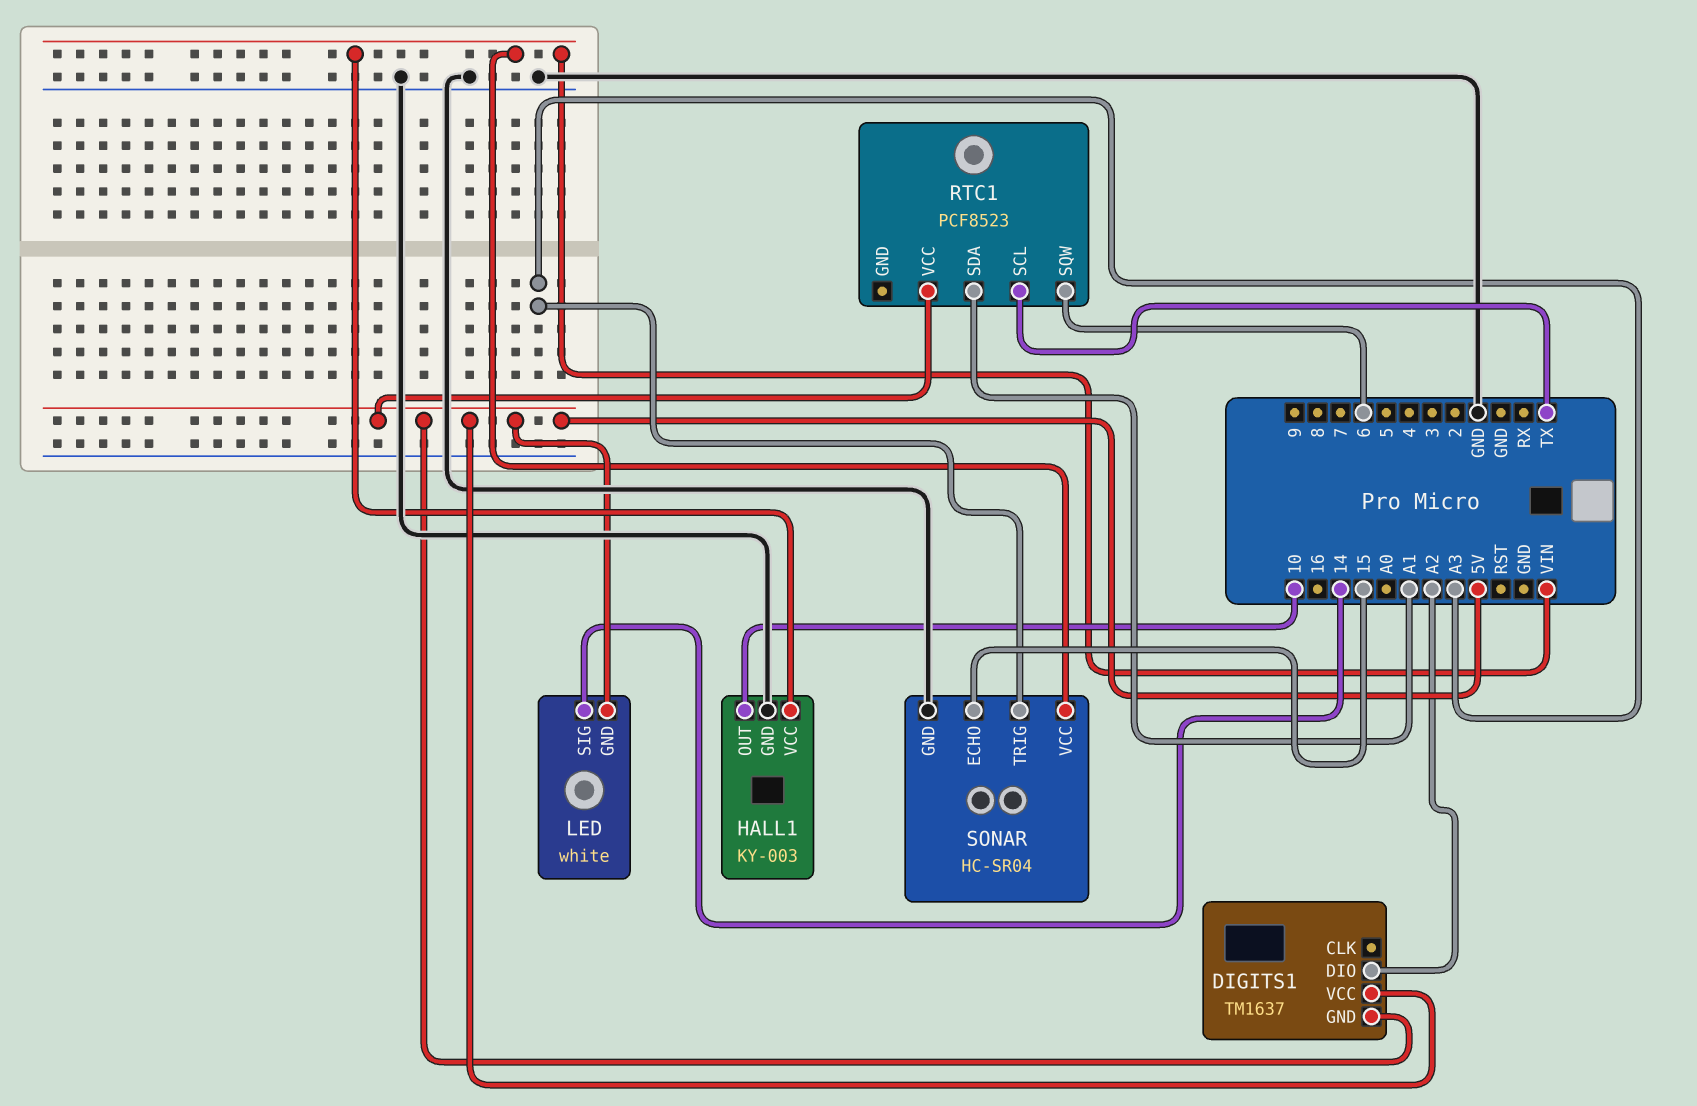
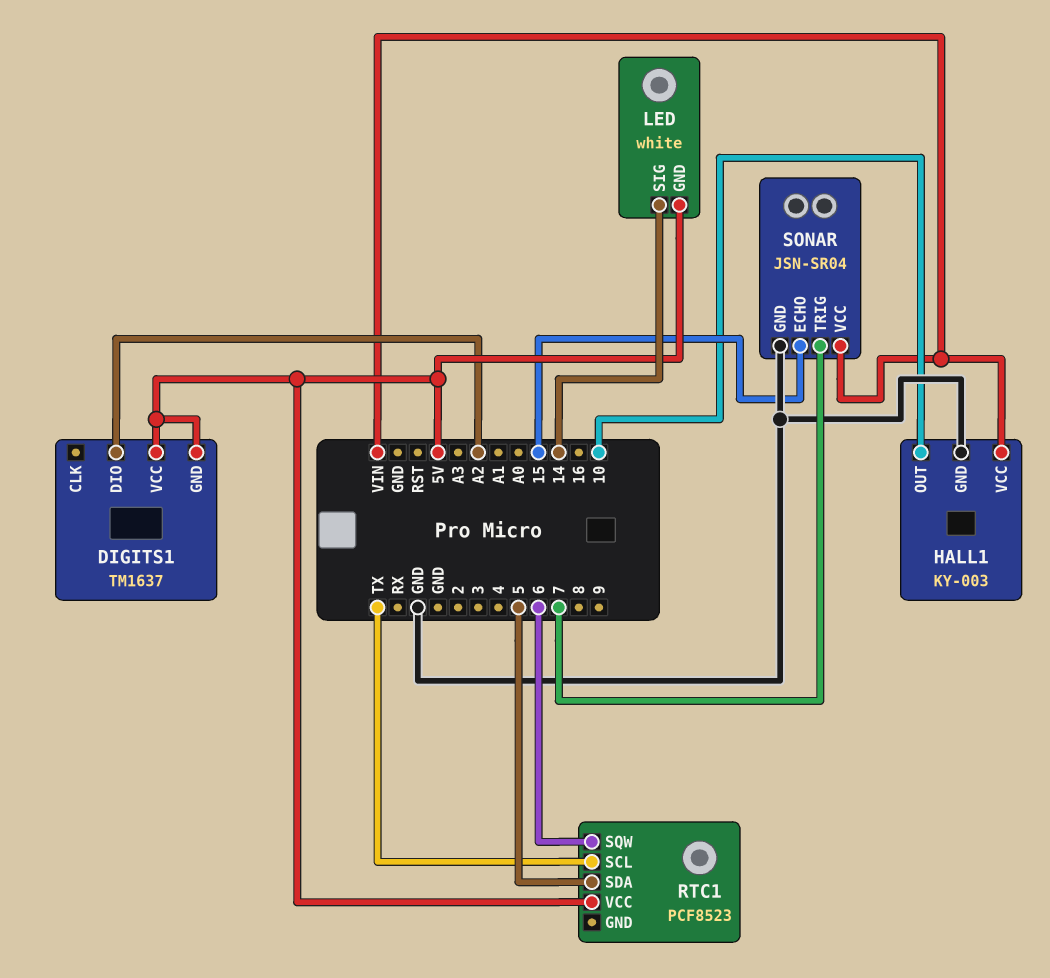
RTC1 pin SDA: A1 -> 5
SONAR: HC-SR04 -> JSN-SR04
SONAR pin TRIG: A3 -> 7

